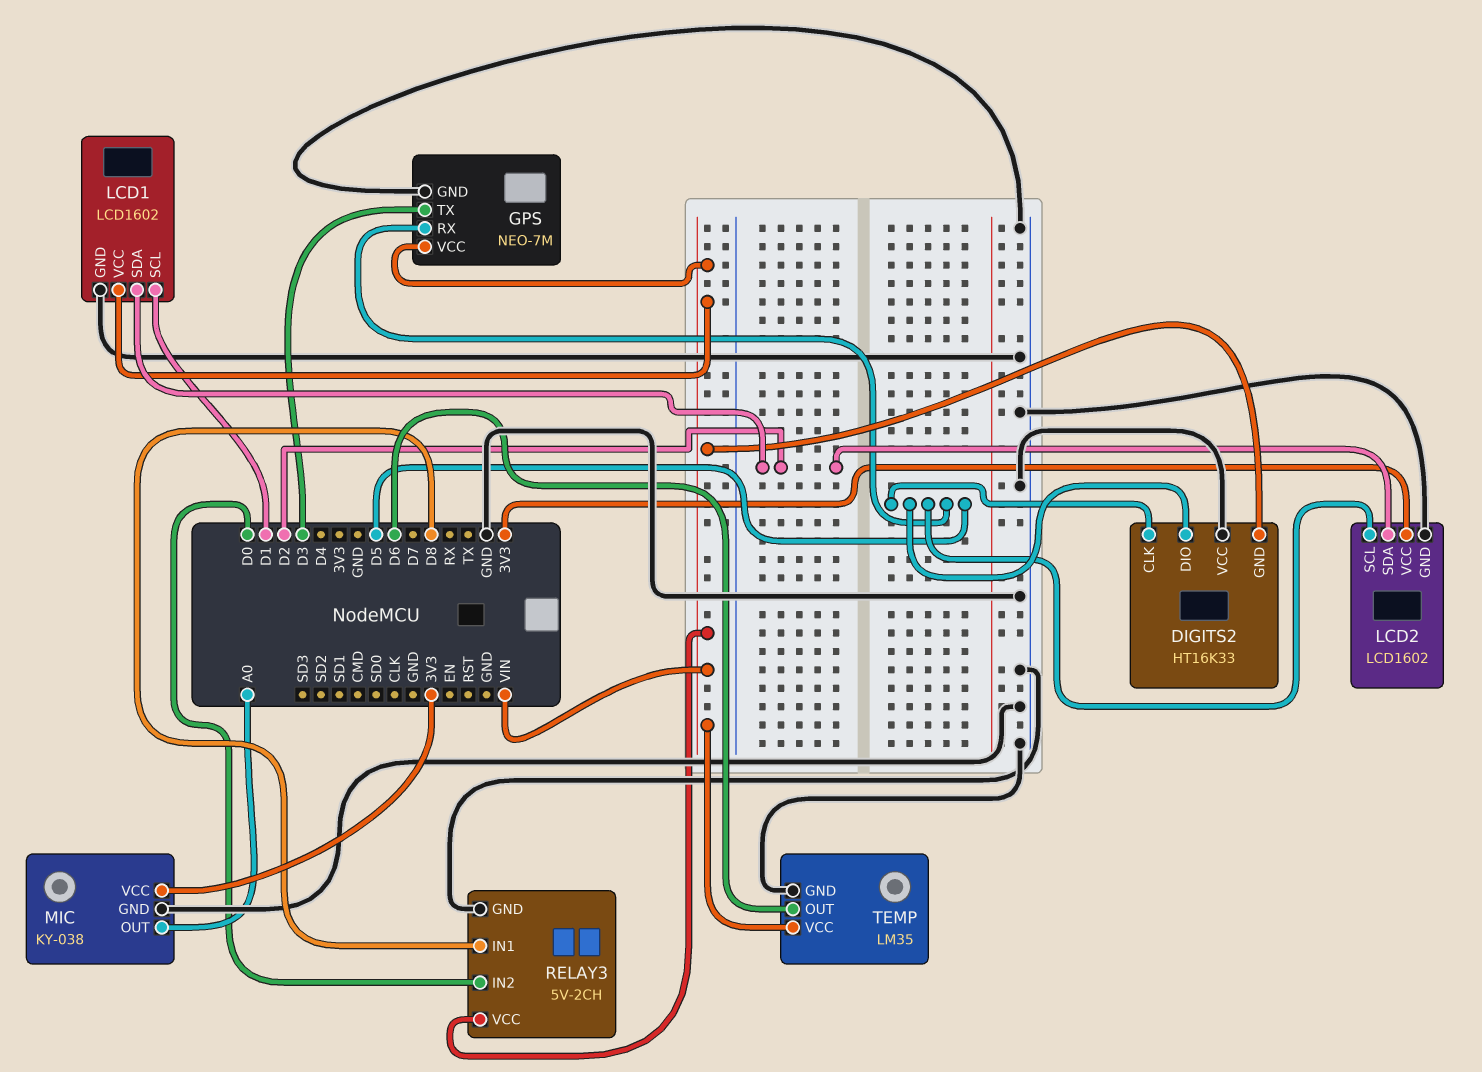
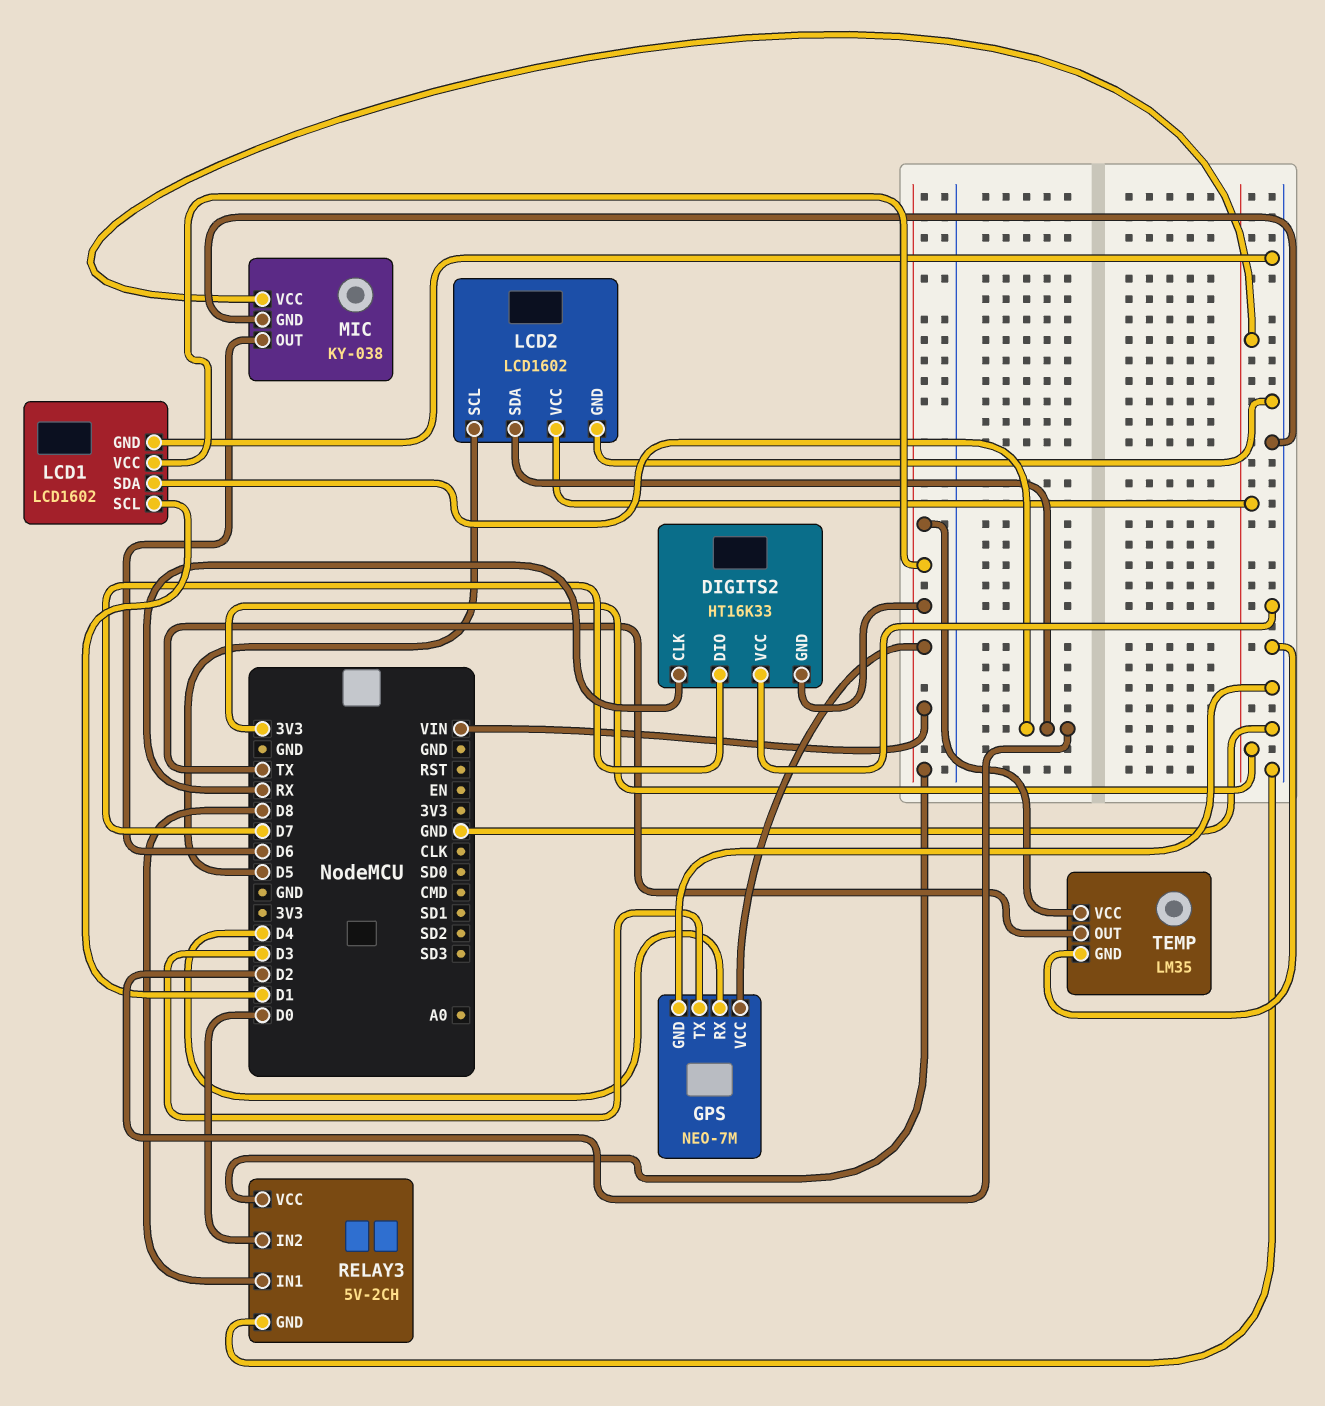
DIGITS2 pin CLK: D5 -> RX
DIGITS2 pin DIO: D5 -> D7
GPS pin RX: D5 -> D4
MIC pin OUT: A0 -> D6
TEMP pin OUT: D6 -> TX

